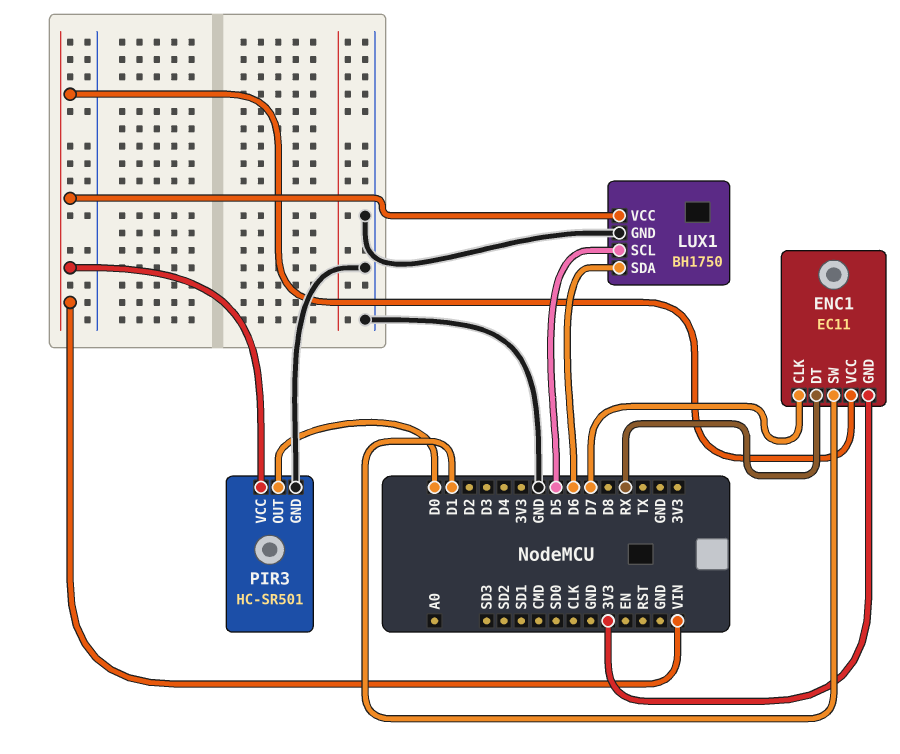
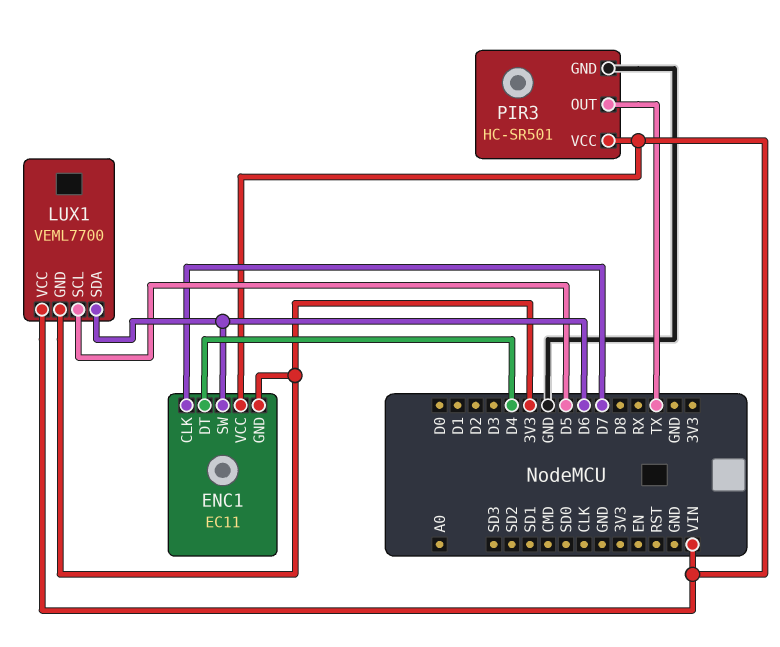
ENC1 pin DT: RX -> D4
ENC1 pin SW: D1 -> D6
LUX1: BH1750 -> VEML7700
LUX1 pin GND: GND -> 3V3
PIR3 pin OUT: D0 -> TX

